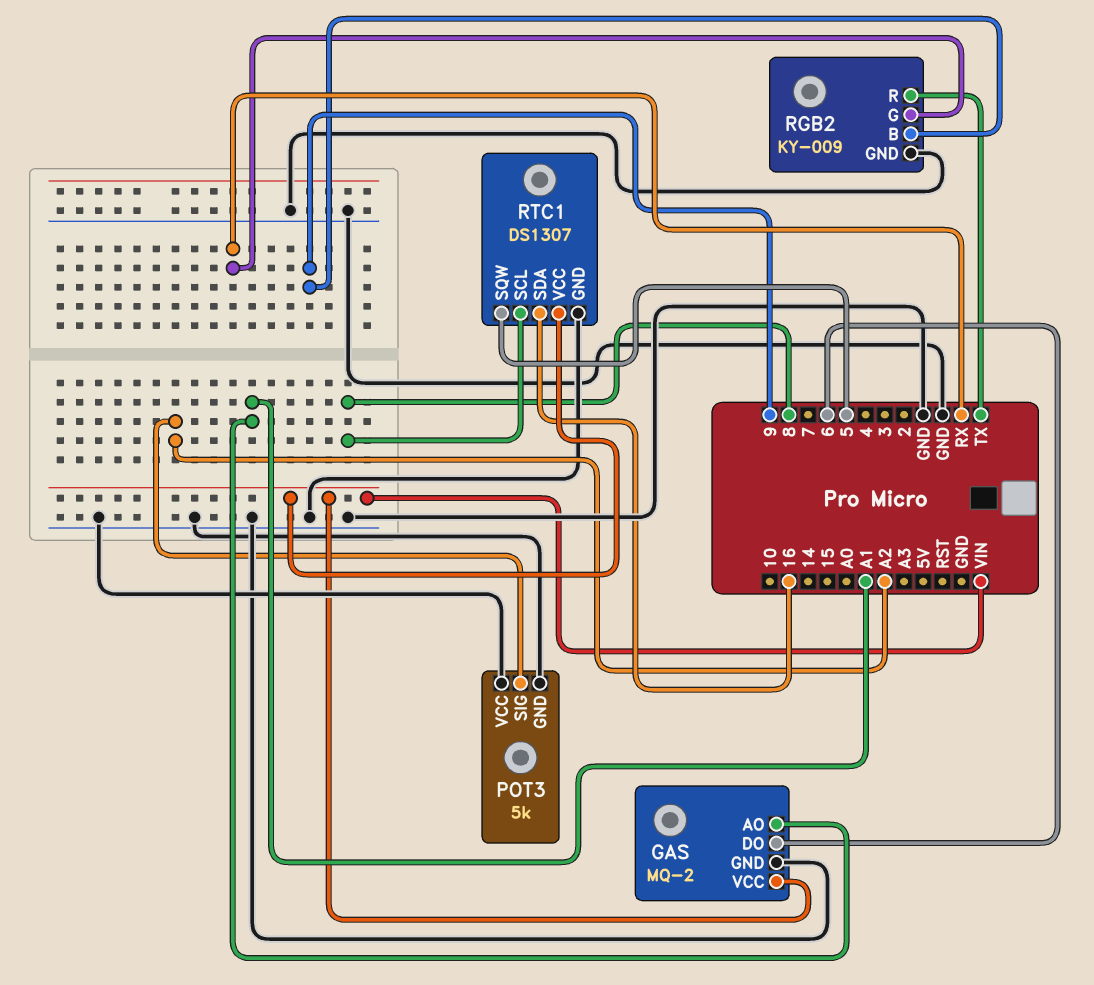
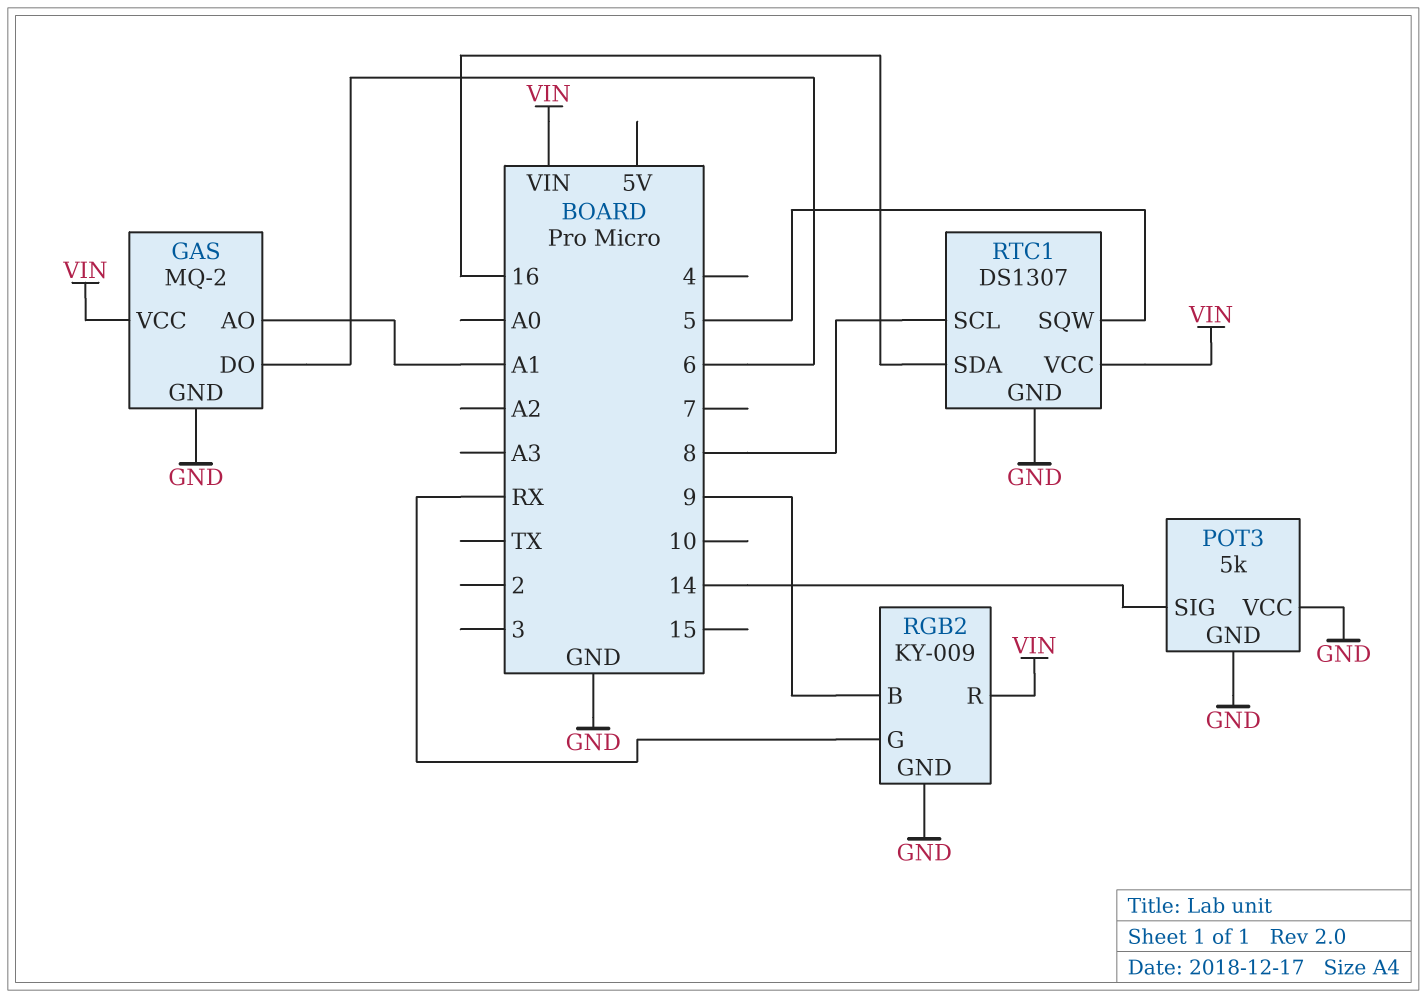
POT3 pin SIG: A2 -> 14
RGB2 pin R: TX -> VIN

